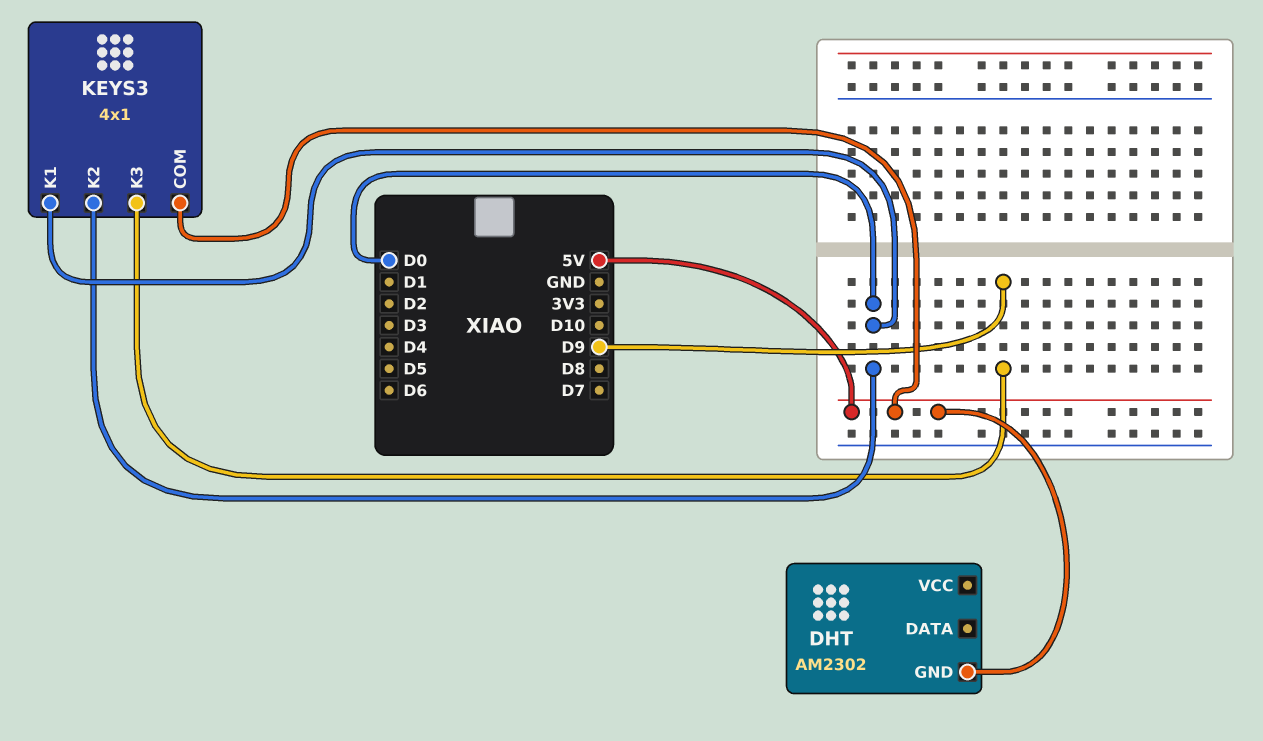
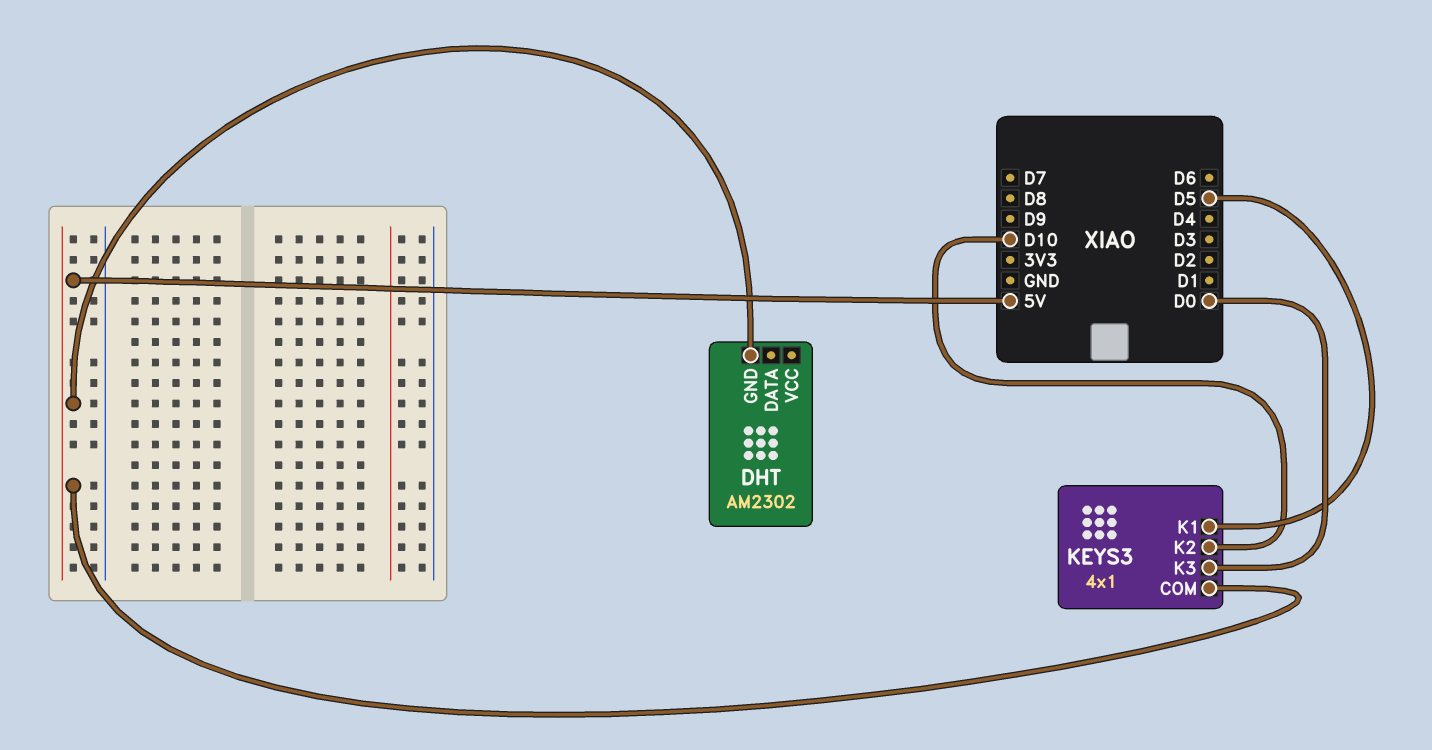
KEYS3 pin K1: D0 -> D5
KEYS3 pin K2: D0 -> D10
KEYS3 pin K3: D9 -> D0

